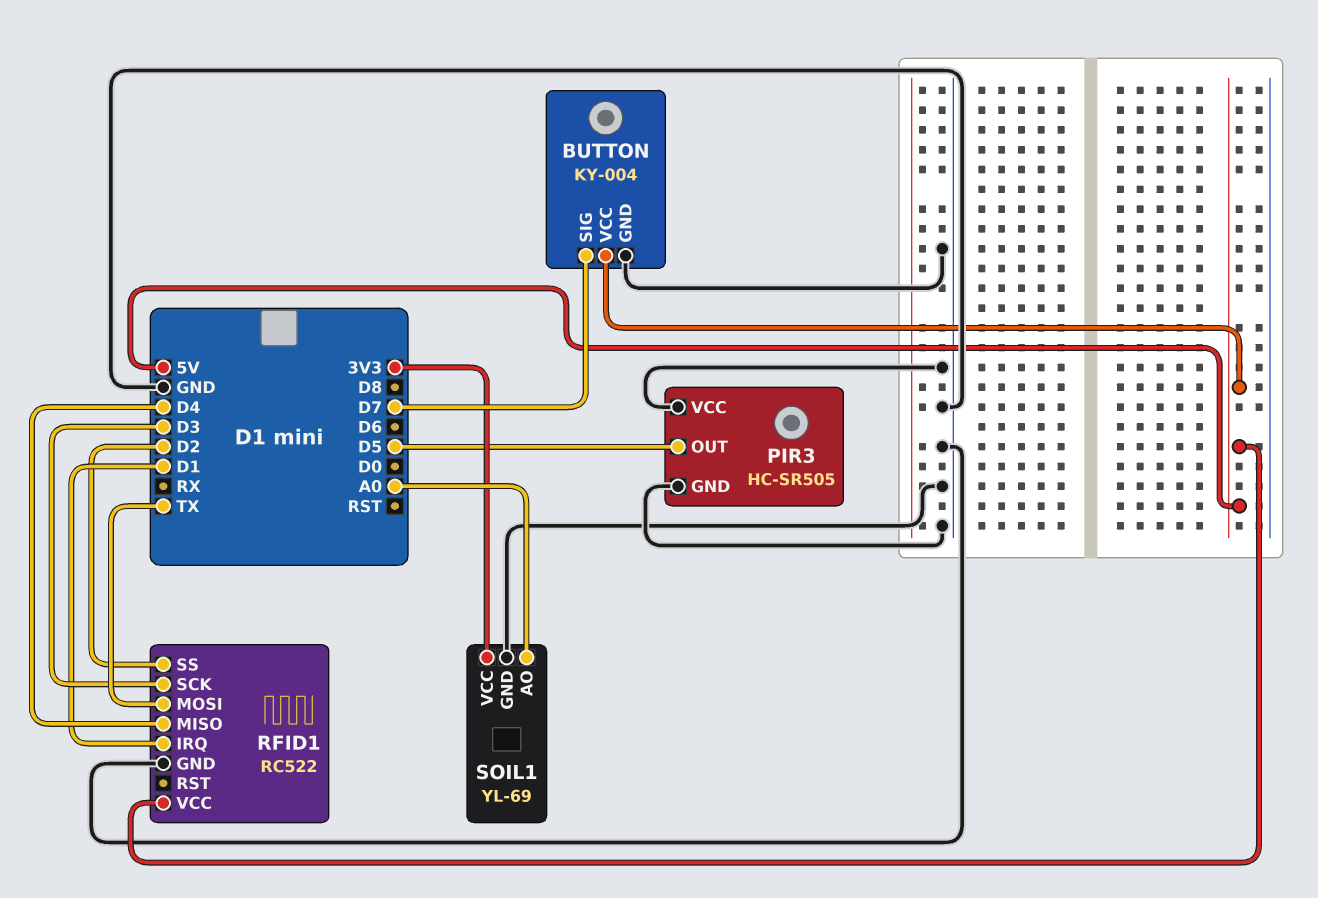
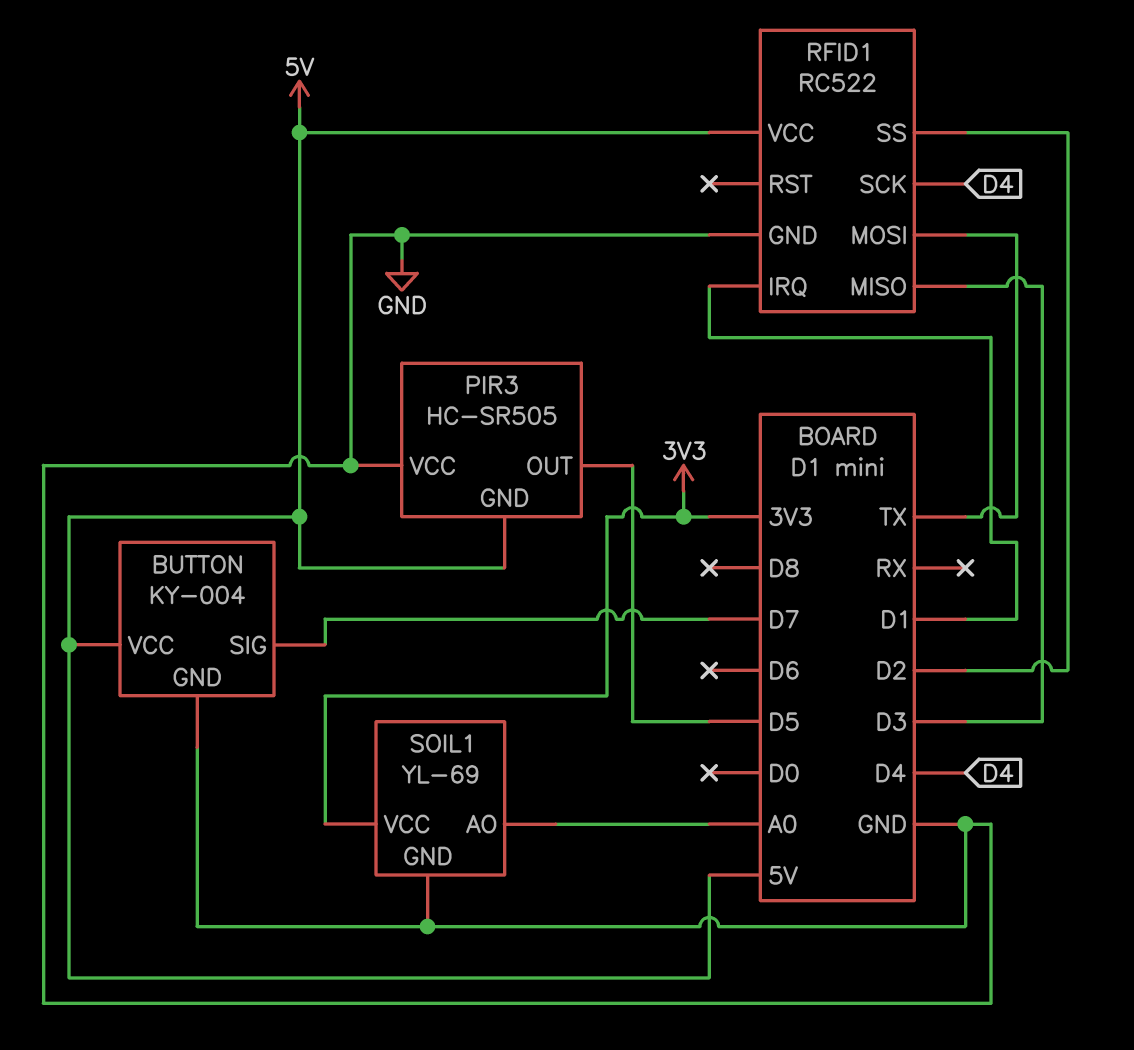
PIR3 pin GND: GND -> 5V
RFID1 pin MISO: D4 -> D3
RFID1 pin SCK: D3 -> D4

